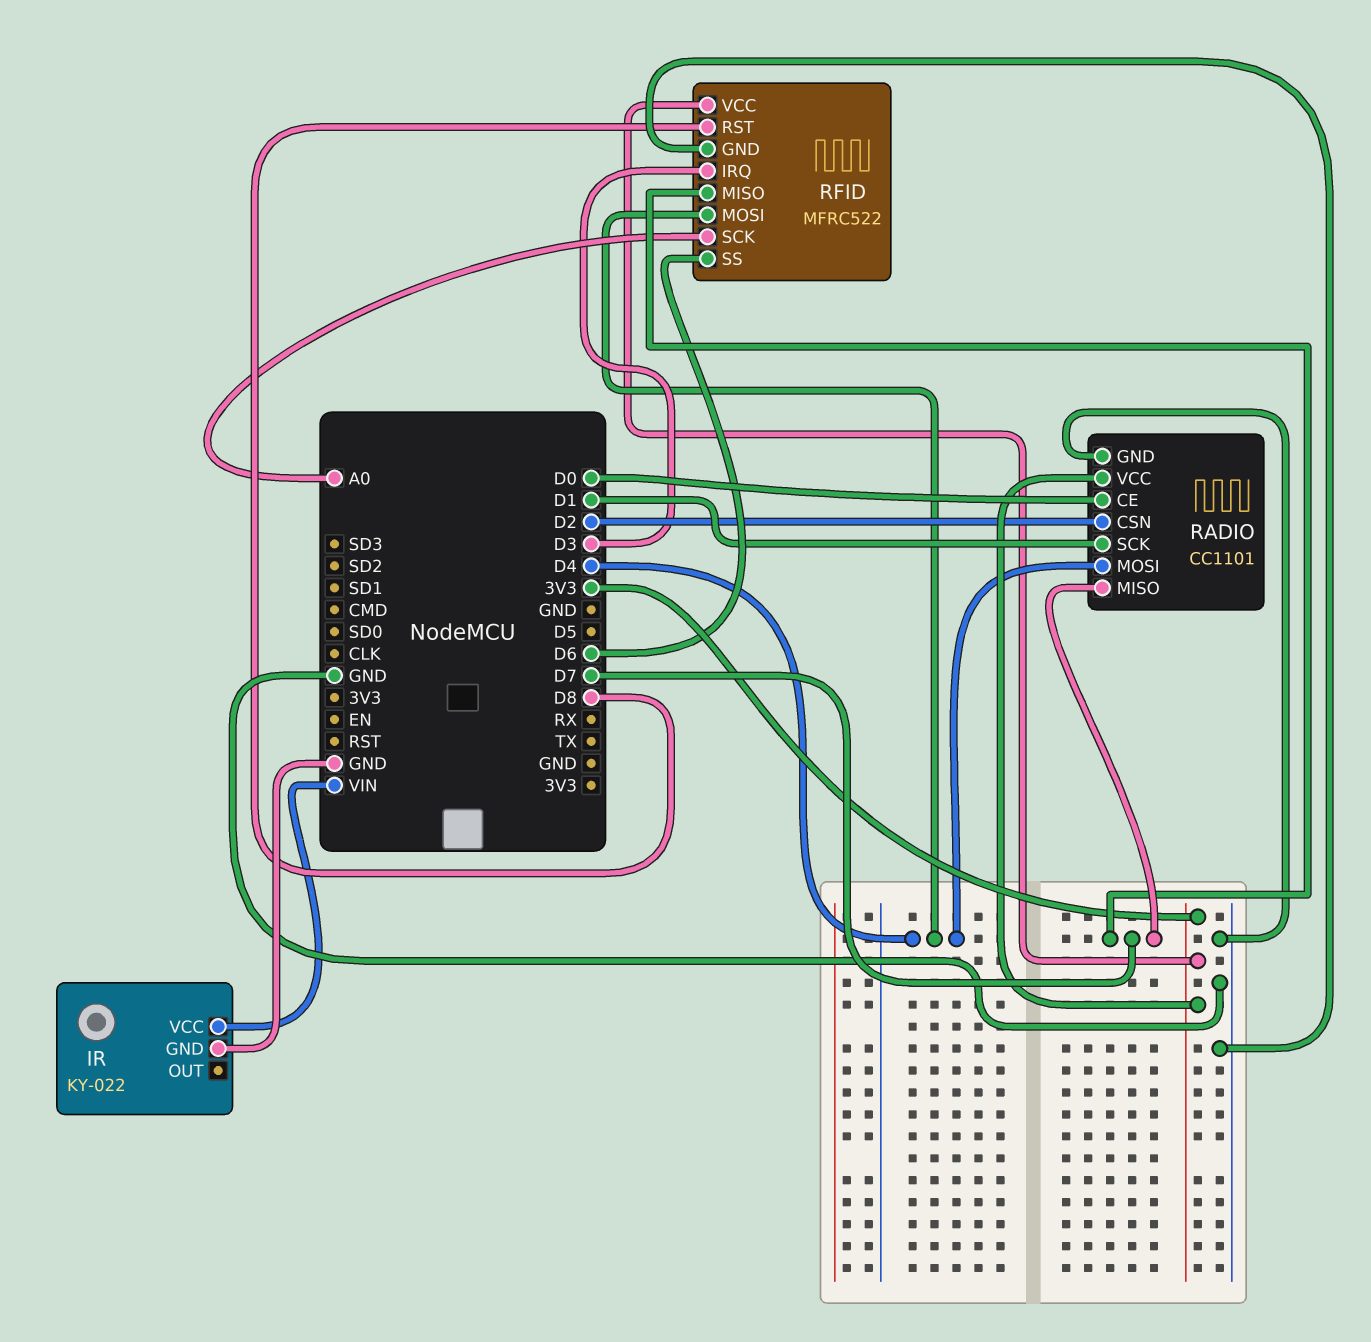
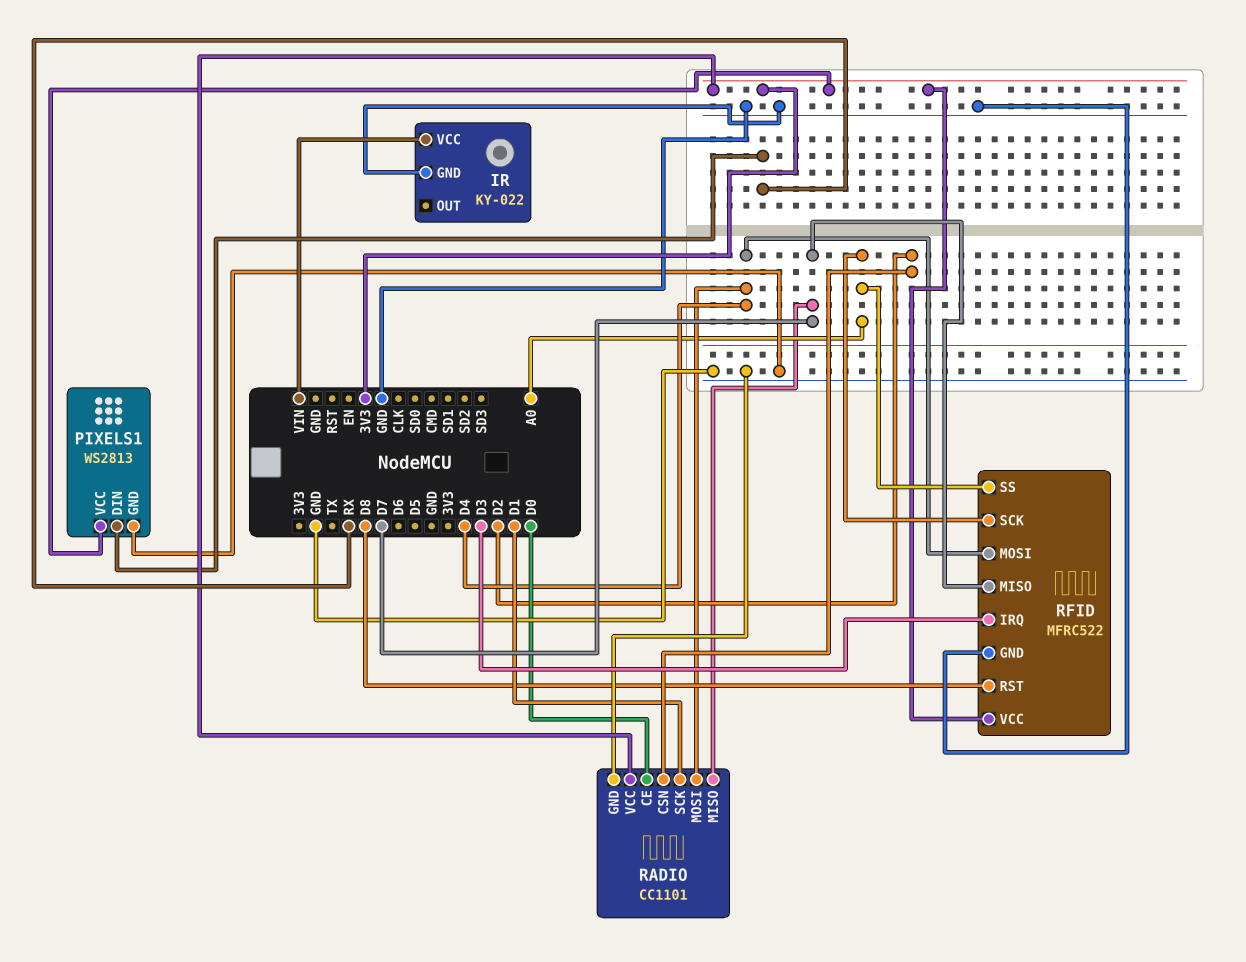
PIXELS1: none -> WS2813
PIXELS1 pin DIN: none -> RX
PIXELS1 pin GND: none -> GND
PIXELS1 pin VCC: none -> 3V3
RFID pin SS: D6 -> A0

